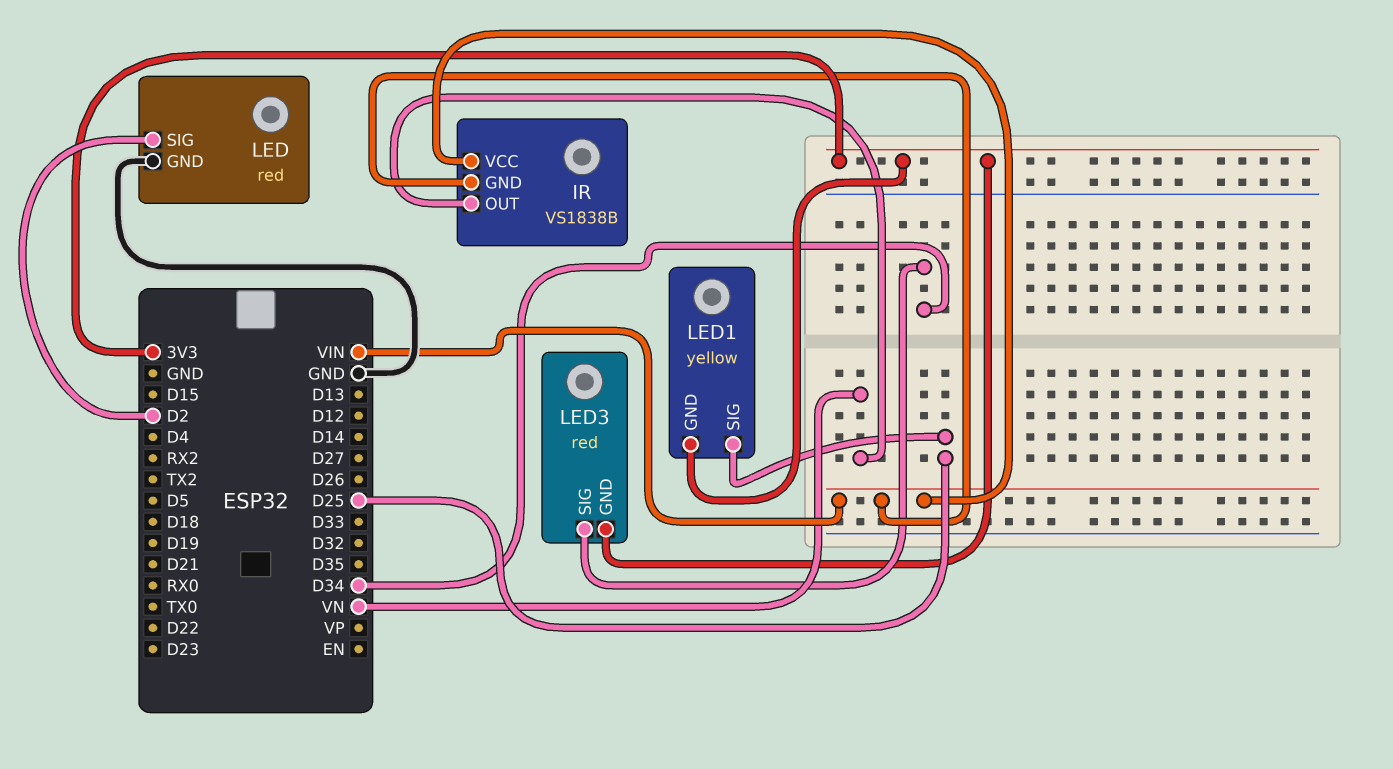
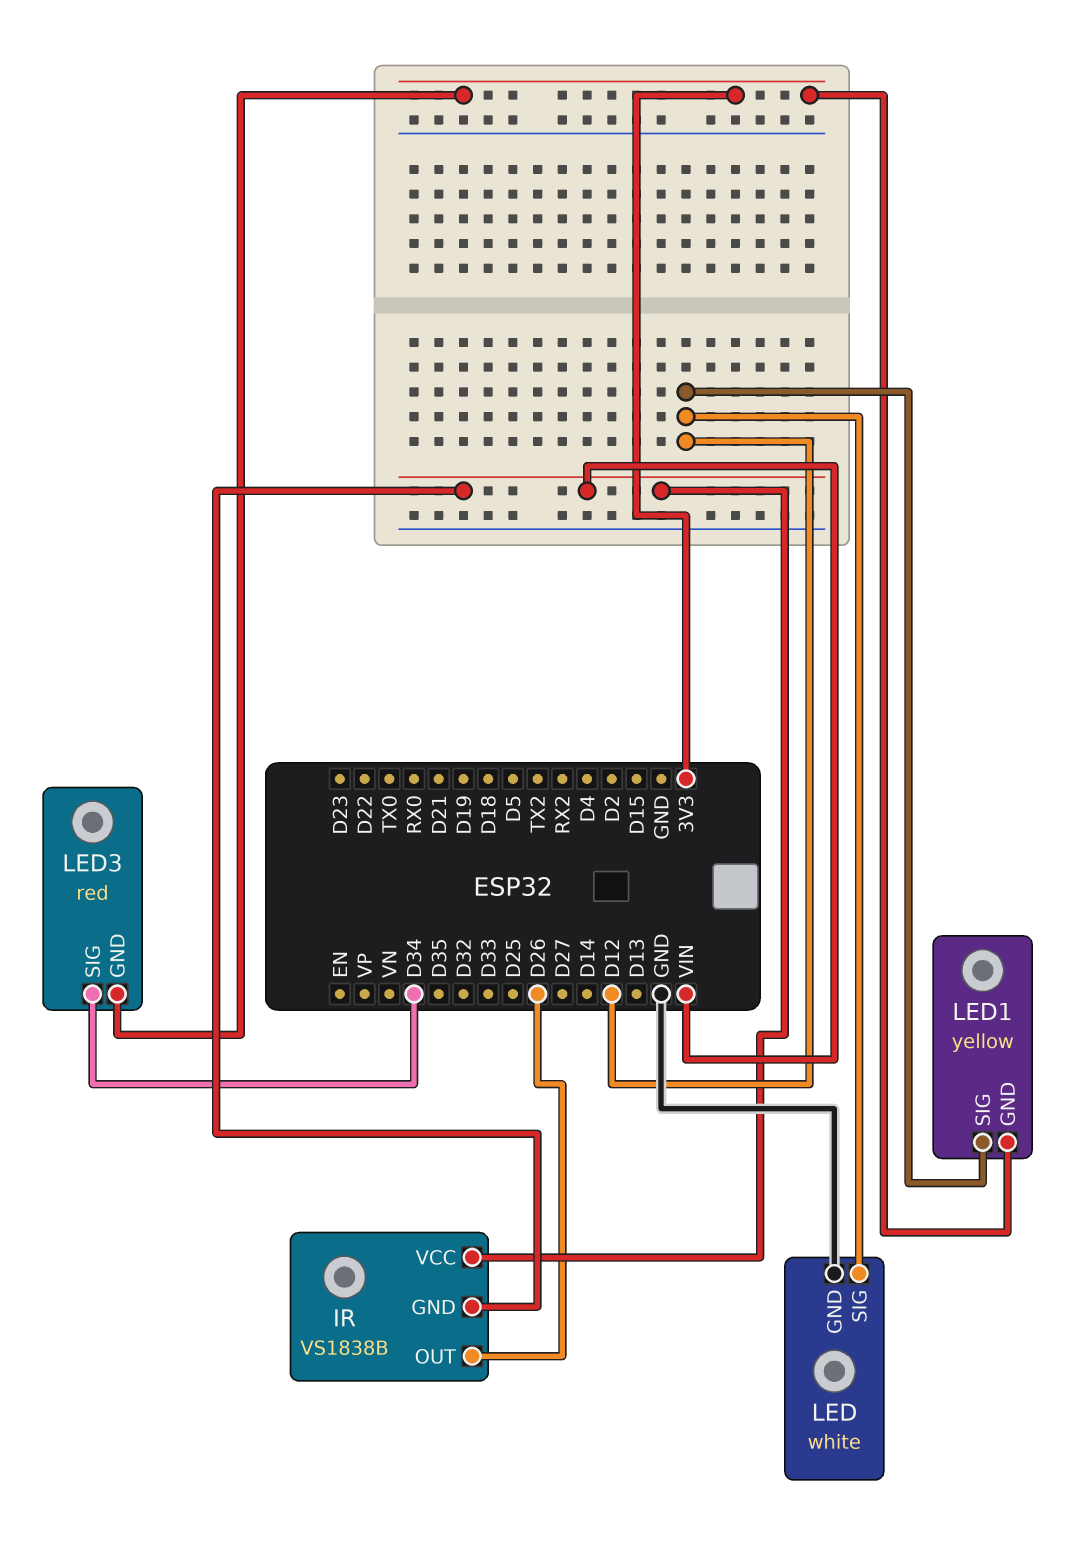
IR pin OUT: VN -> D26
LED: red -> white
LED pin SIG: D2 -> D12
LED1 pin SIG: D25 -> D12

